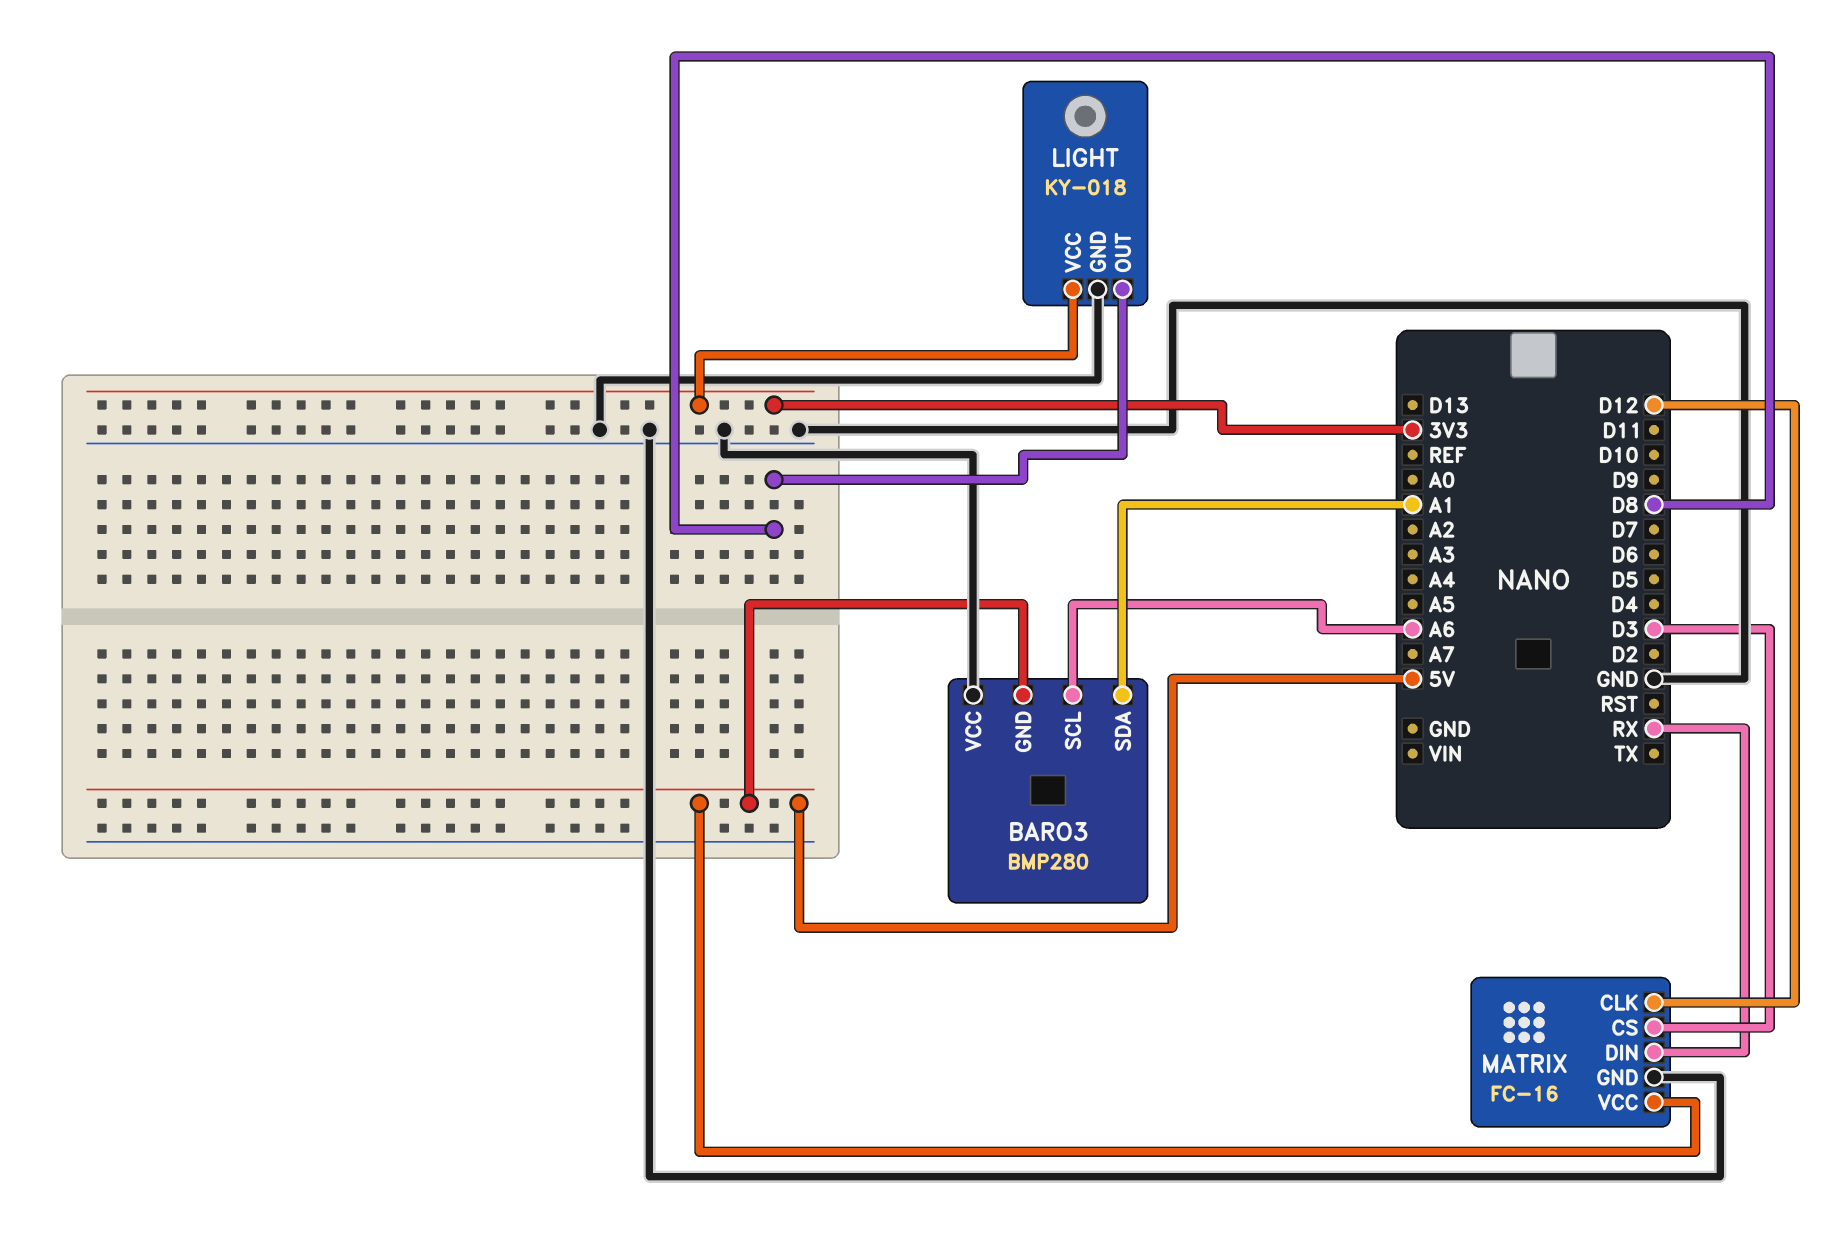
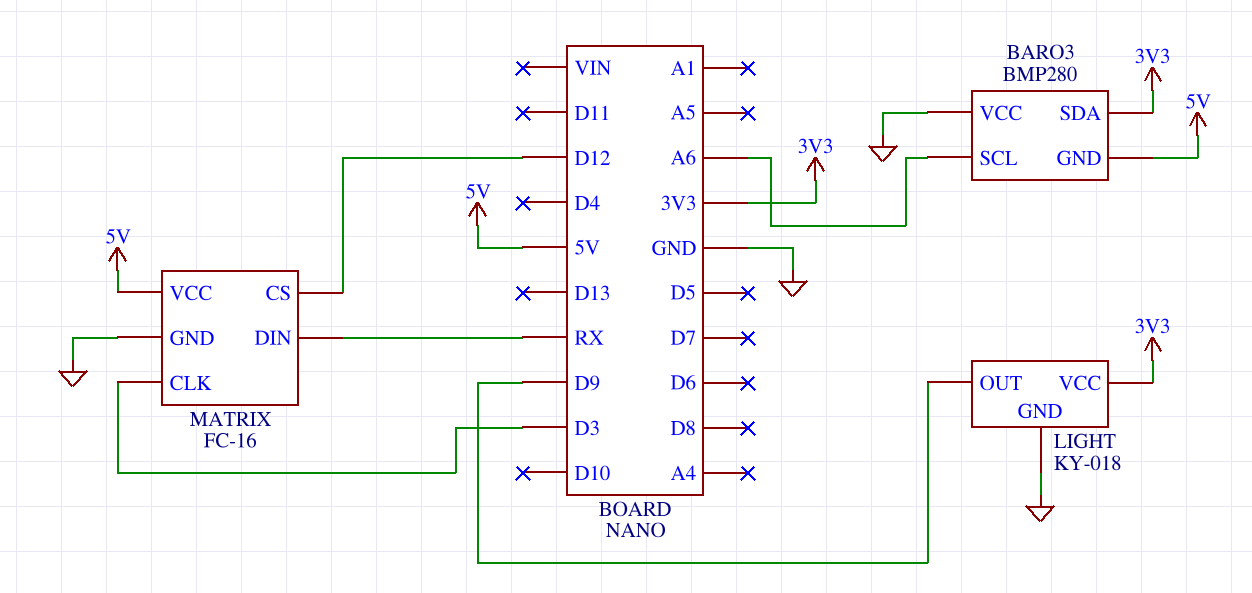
BARO3 pin SDA: A1 -> 3V3
LIGHT pin OUT: D8 -> D9
MATRIX pin CLK: D12 -> D3
MATRIX pin CS: D3 -> D12

